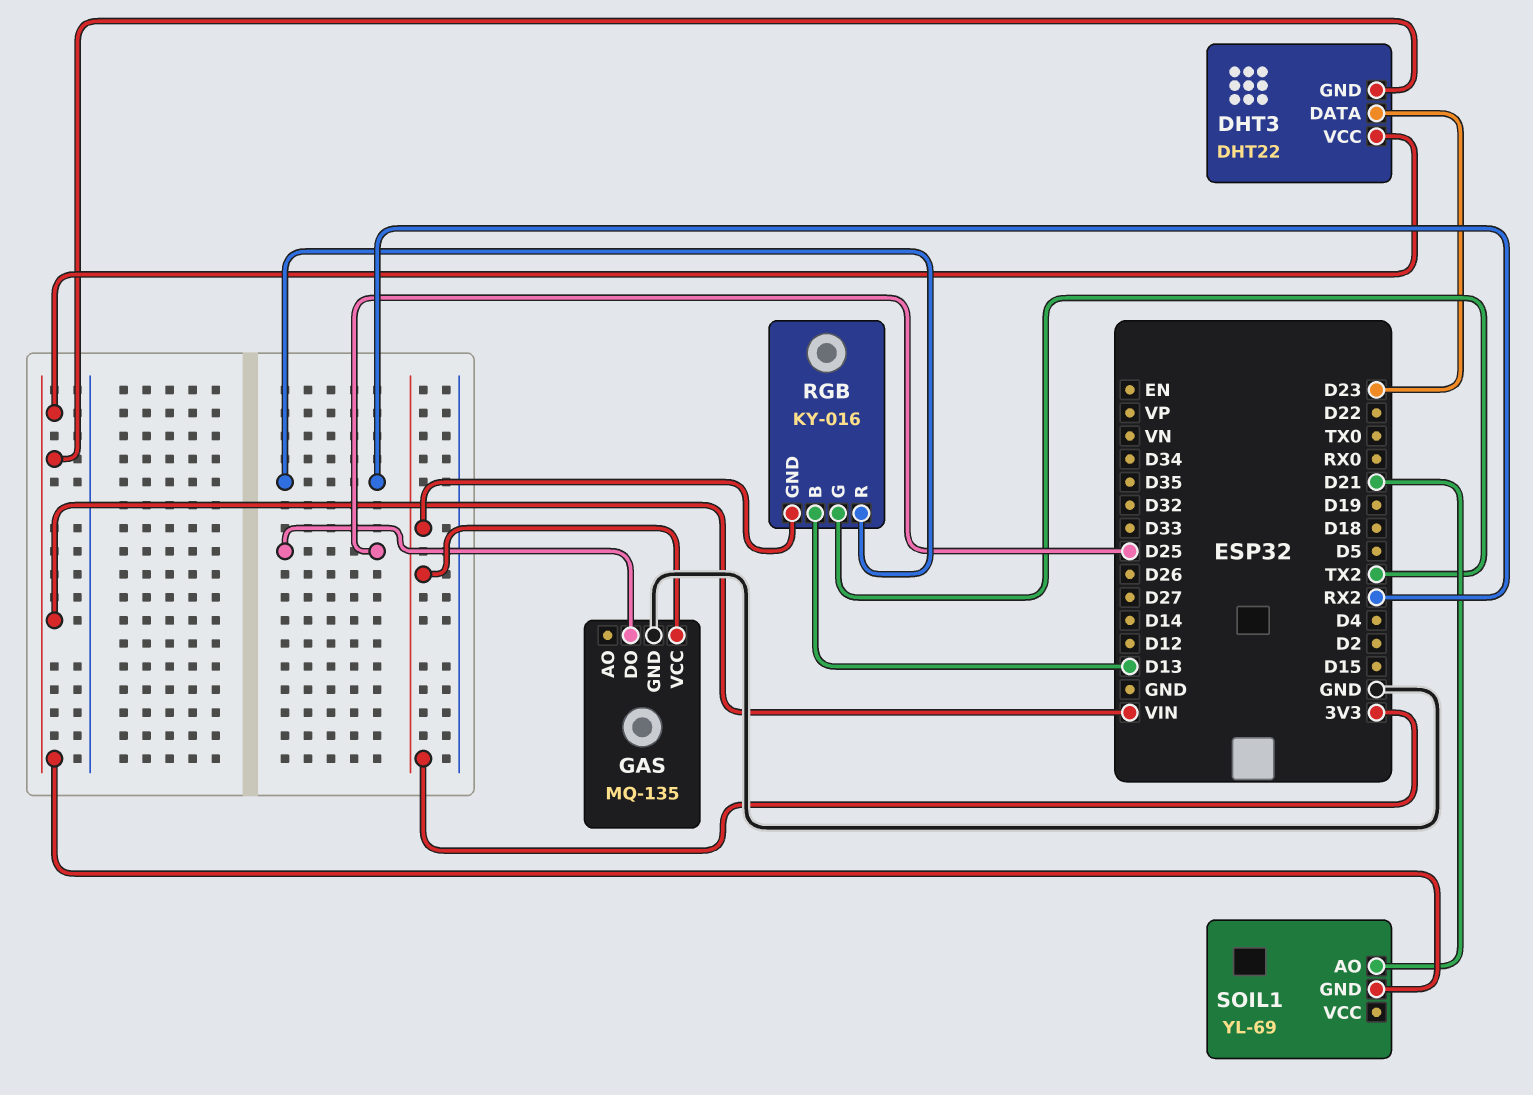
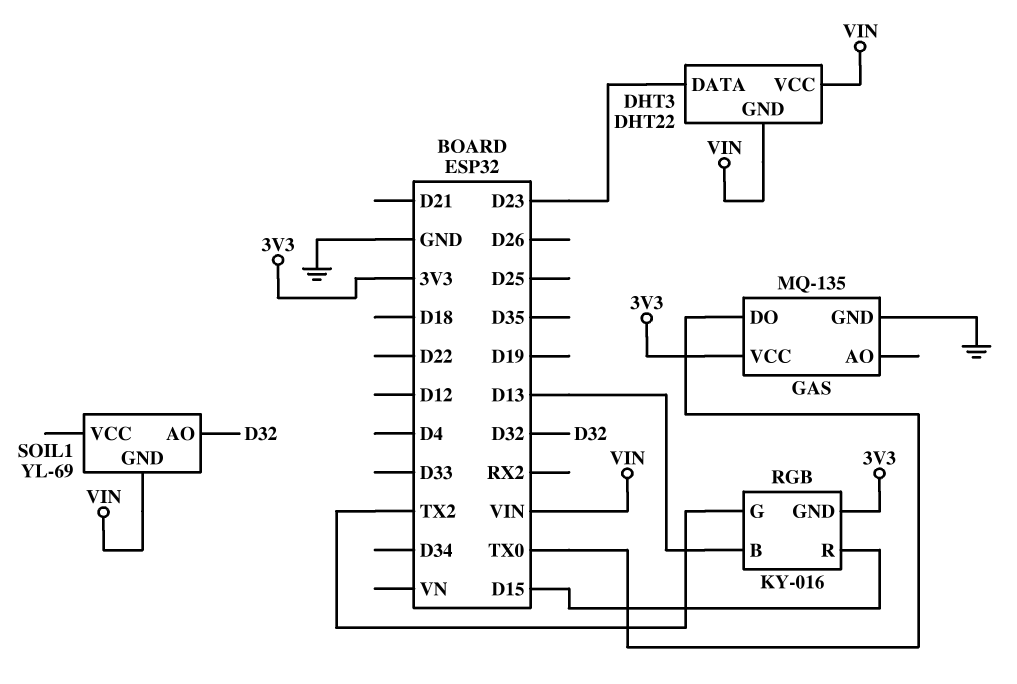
GAS pin DO: D25 -> TX0
RGB pin R: RX2 -> D15
SOIL1 pin AO: D21 -> D32

